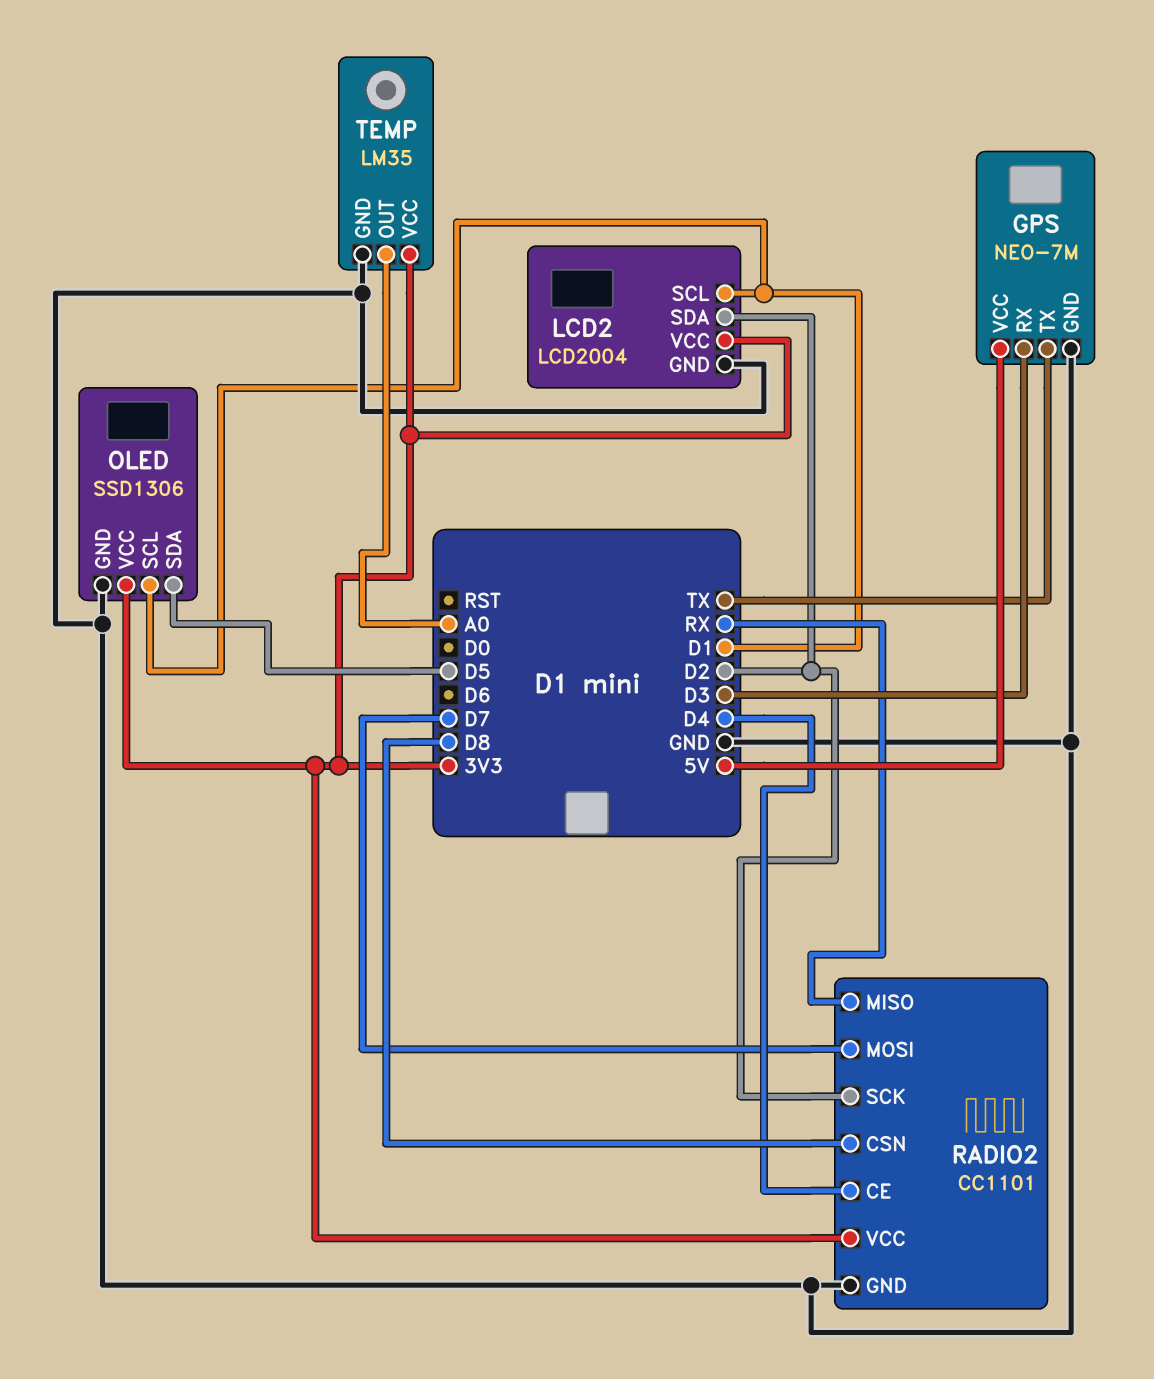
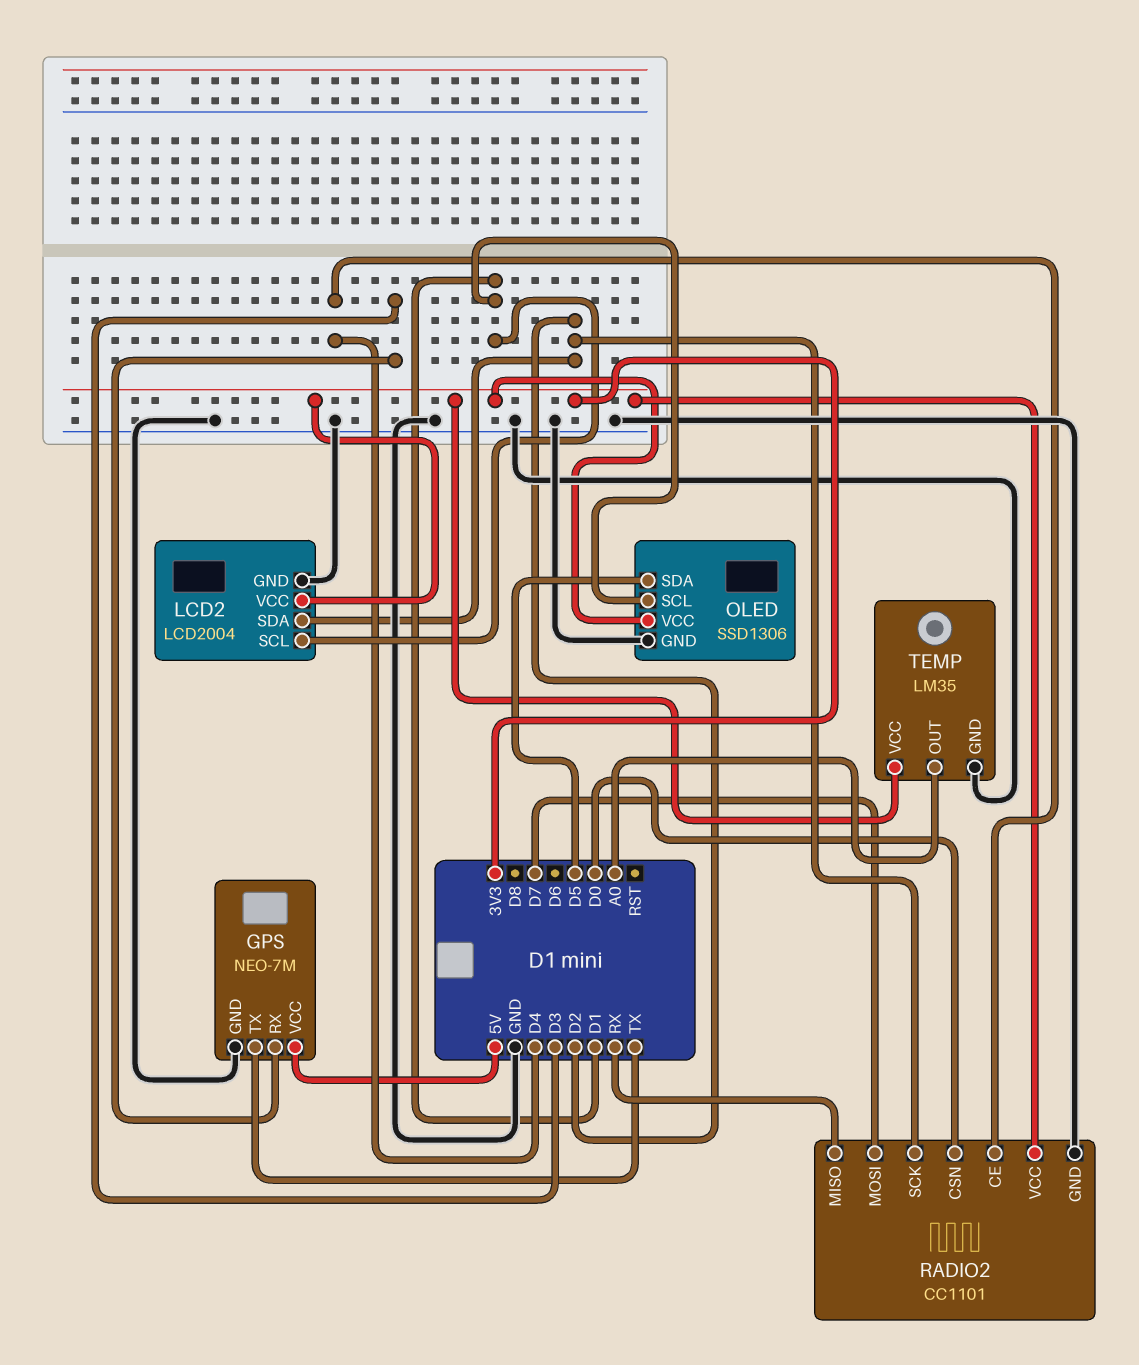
RADIO2 pin CSN: D8 -> D0

